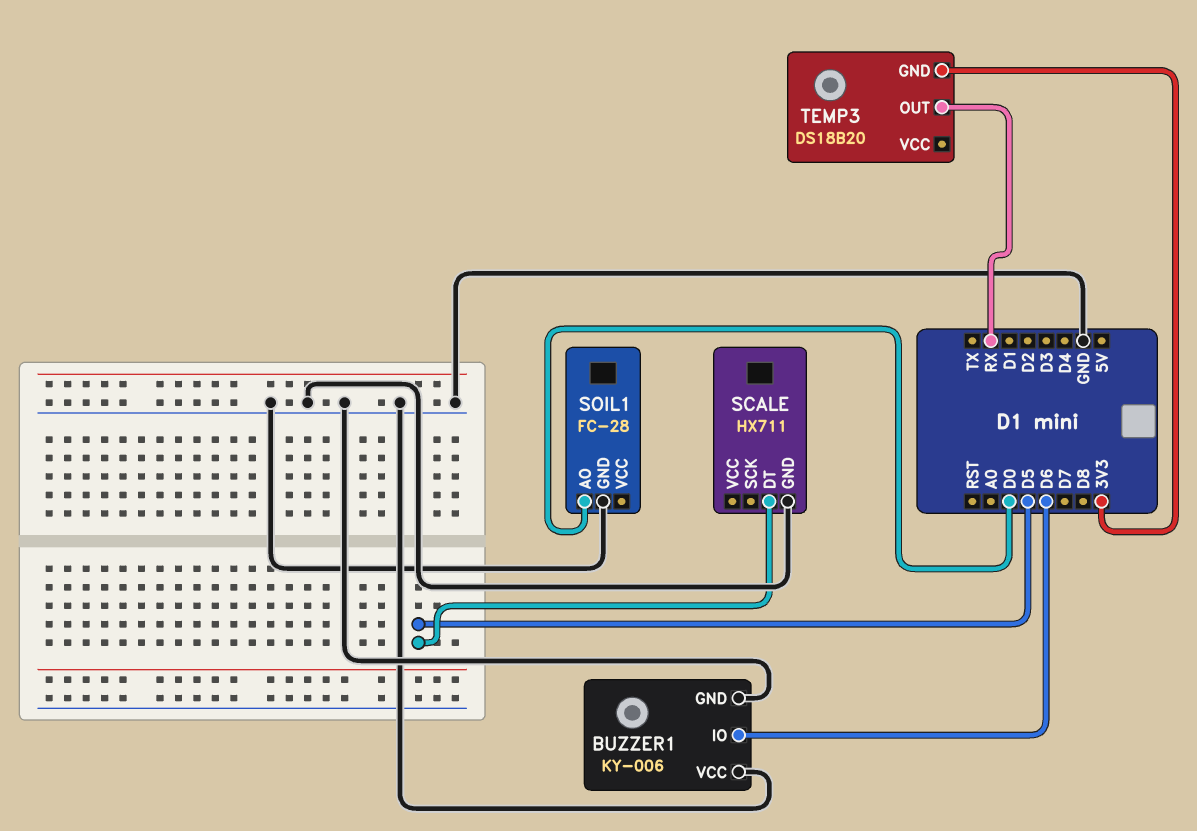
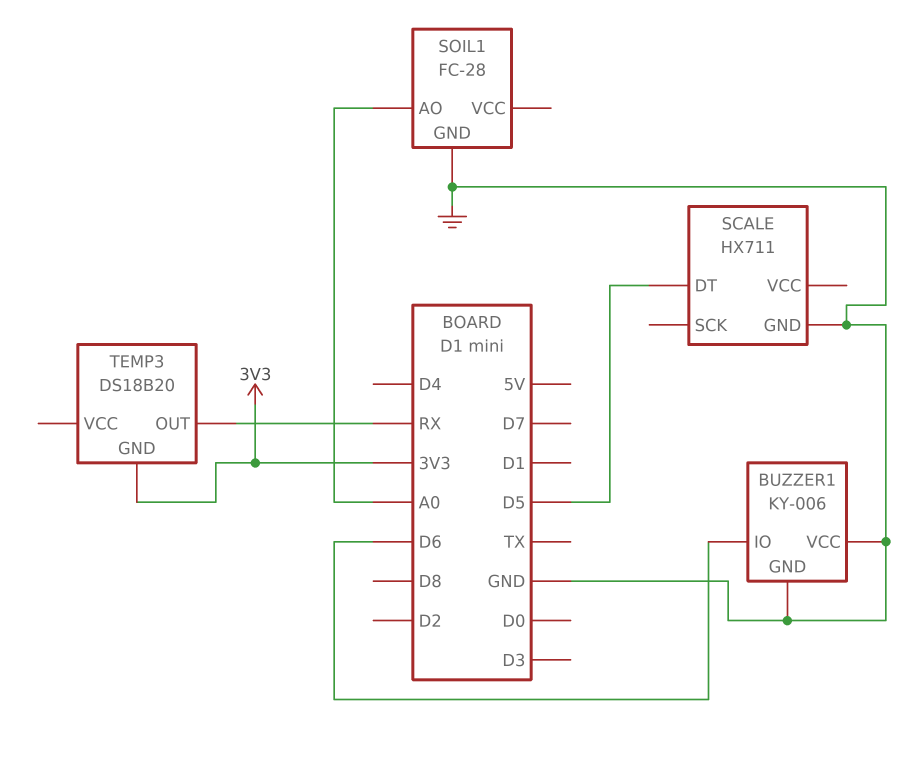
SOIL1 pin AO: D0 -> A0

